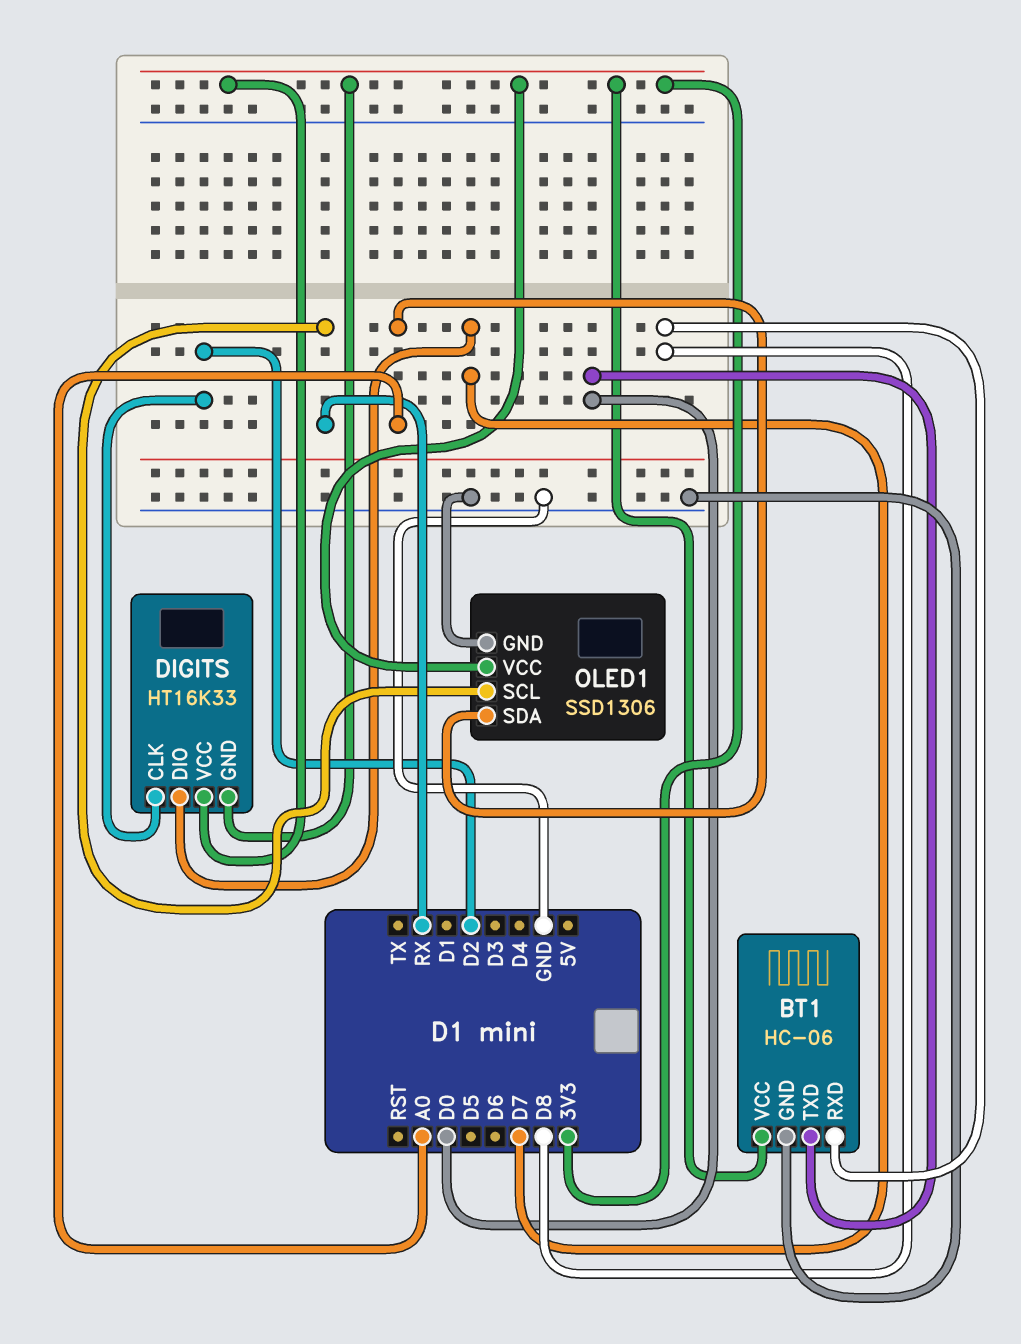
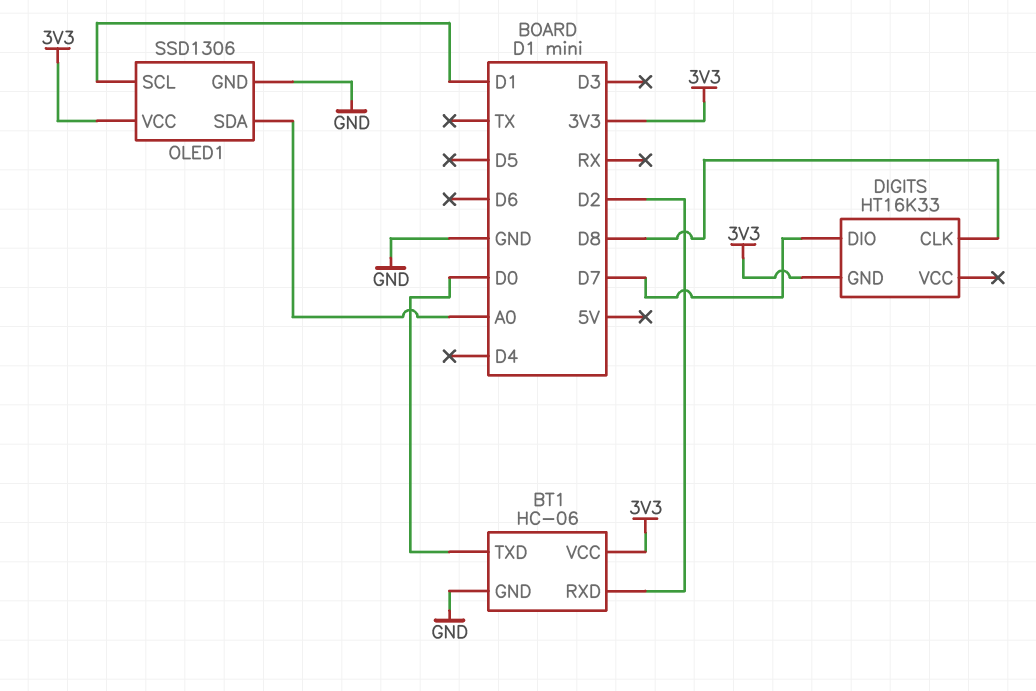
BT1 pin RXD: D8 -> D2
DIGITS pin CLK: D2 -> D8
DIGITS pin VCC: 3V3 -> none
OLED1 pin SCL: RX -> D1

